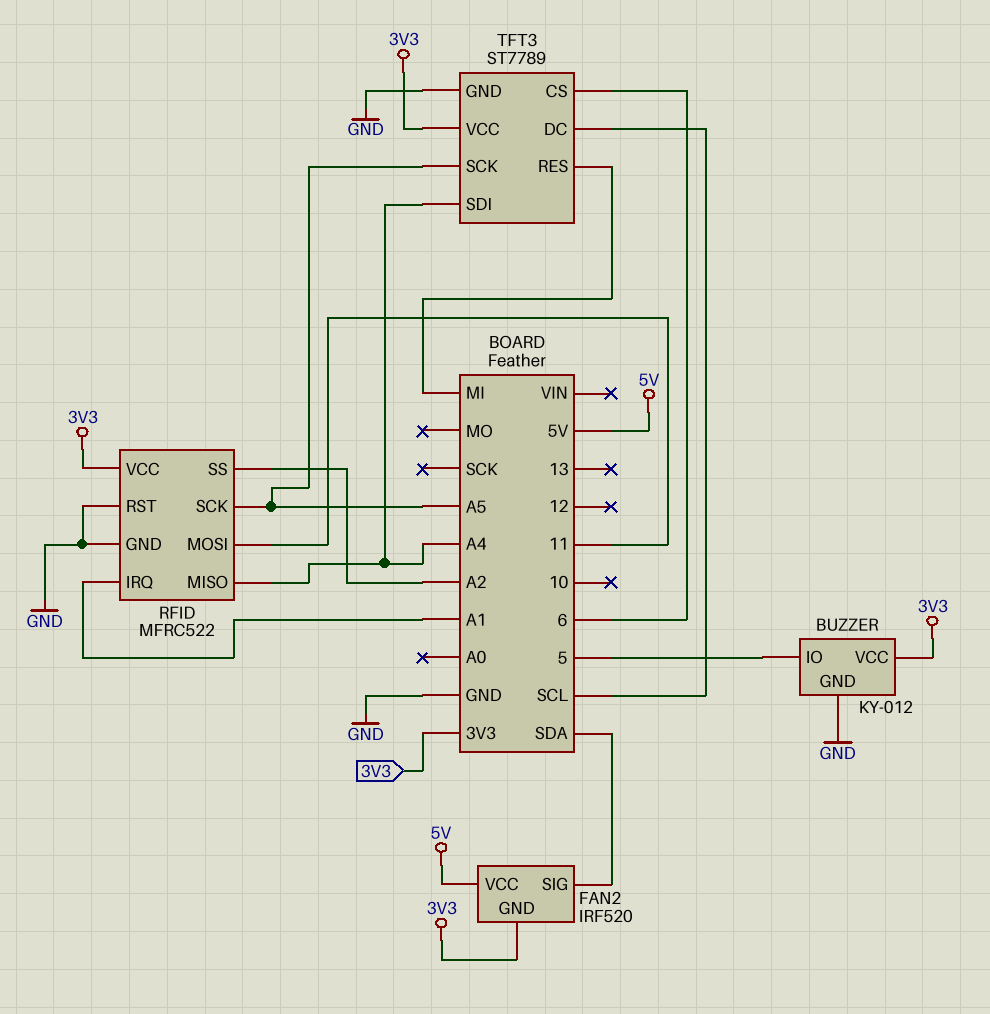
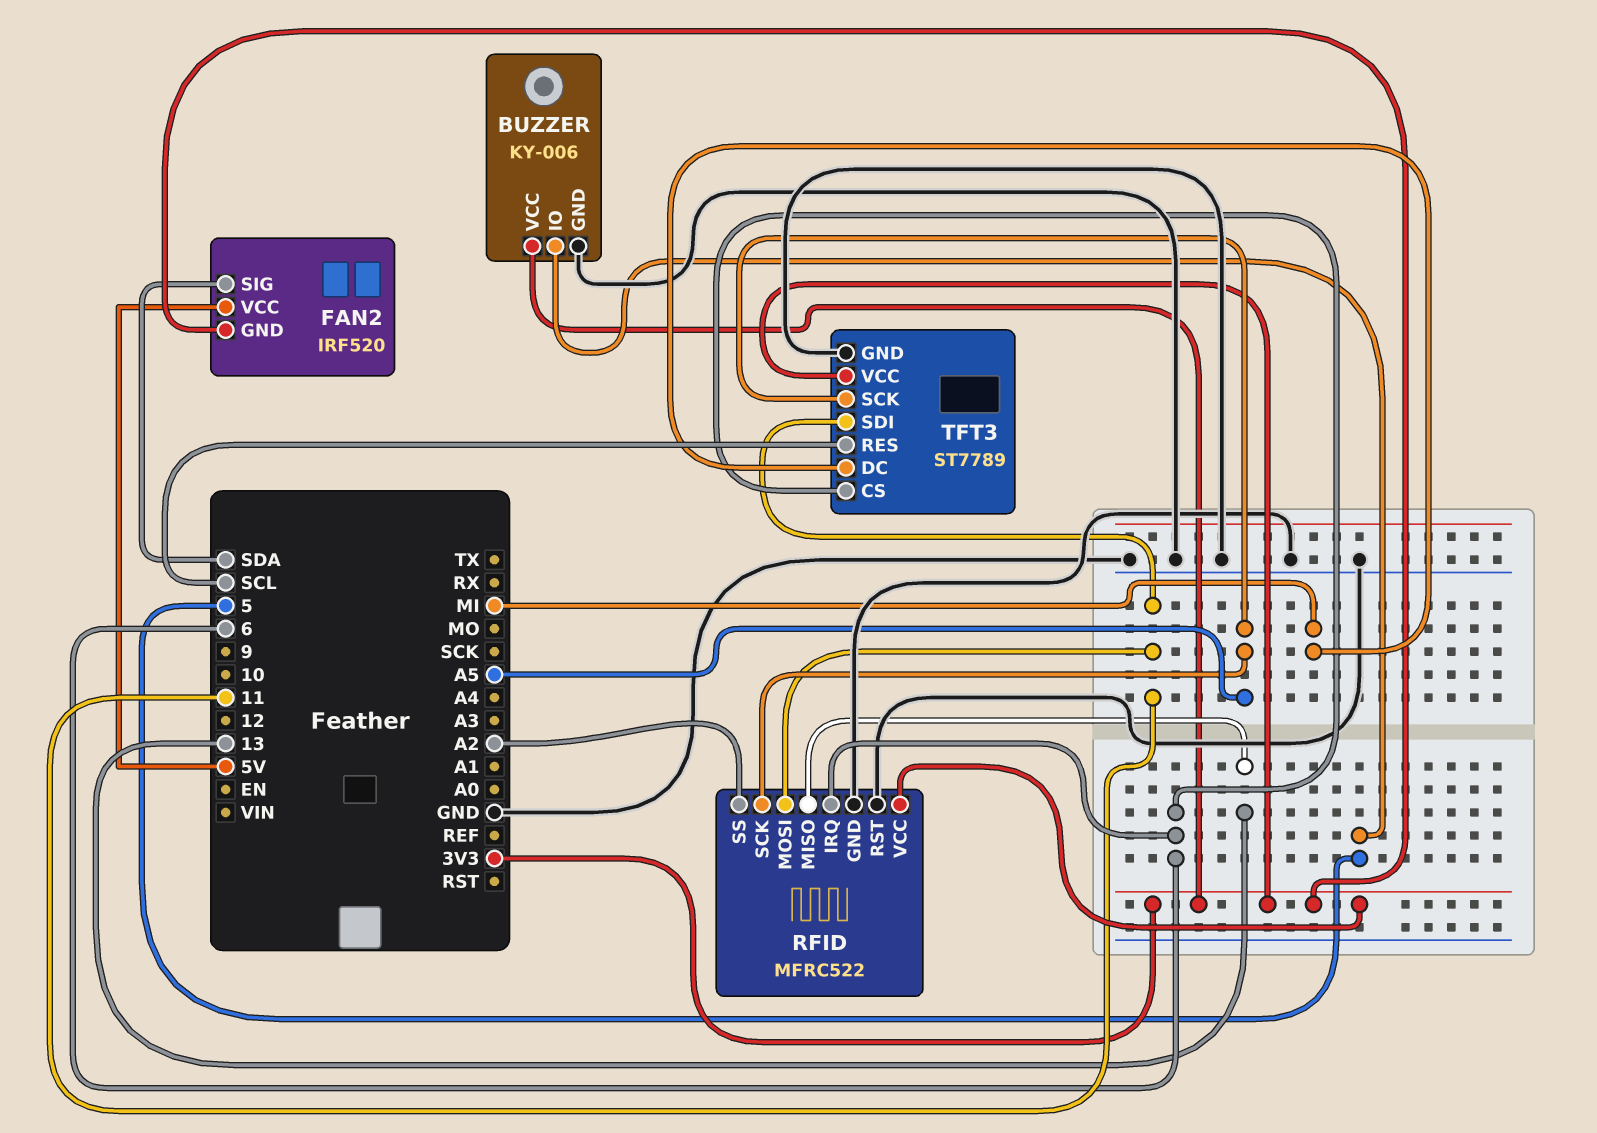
BUZZER: KY-012 -> KY-006
RFID pin IRQ: A1 -> 6
RFID pin MISO: A4 -> 13
TFT3 pin DC: SCL -> MI
TFT3 pin RES: MI -> SCL
TFT3 pin SDI: A4 -> 11

